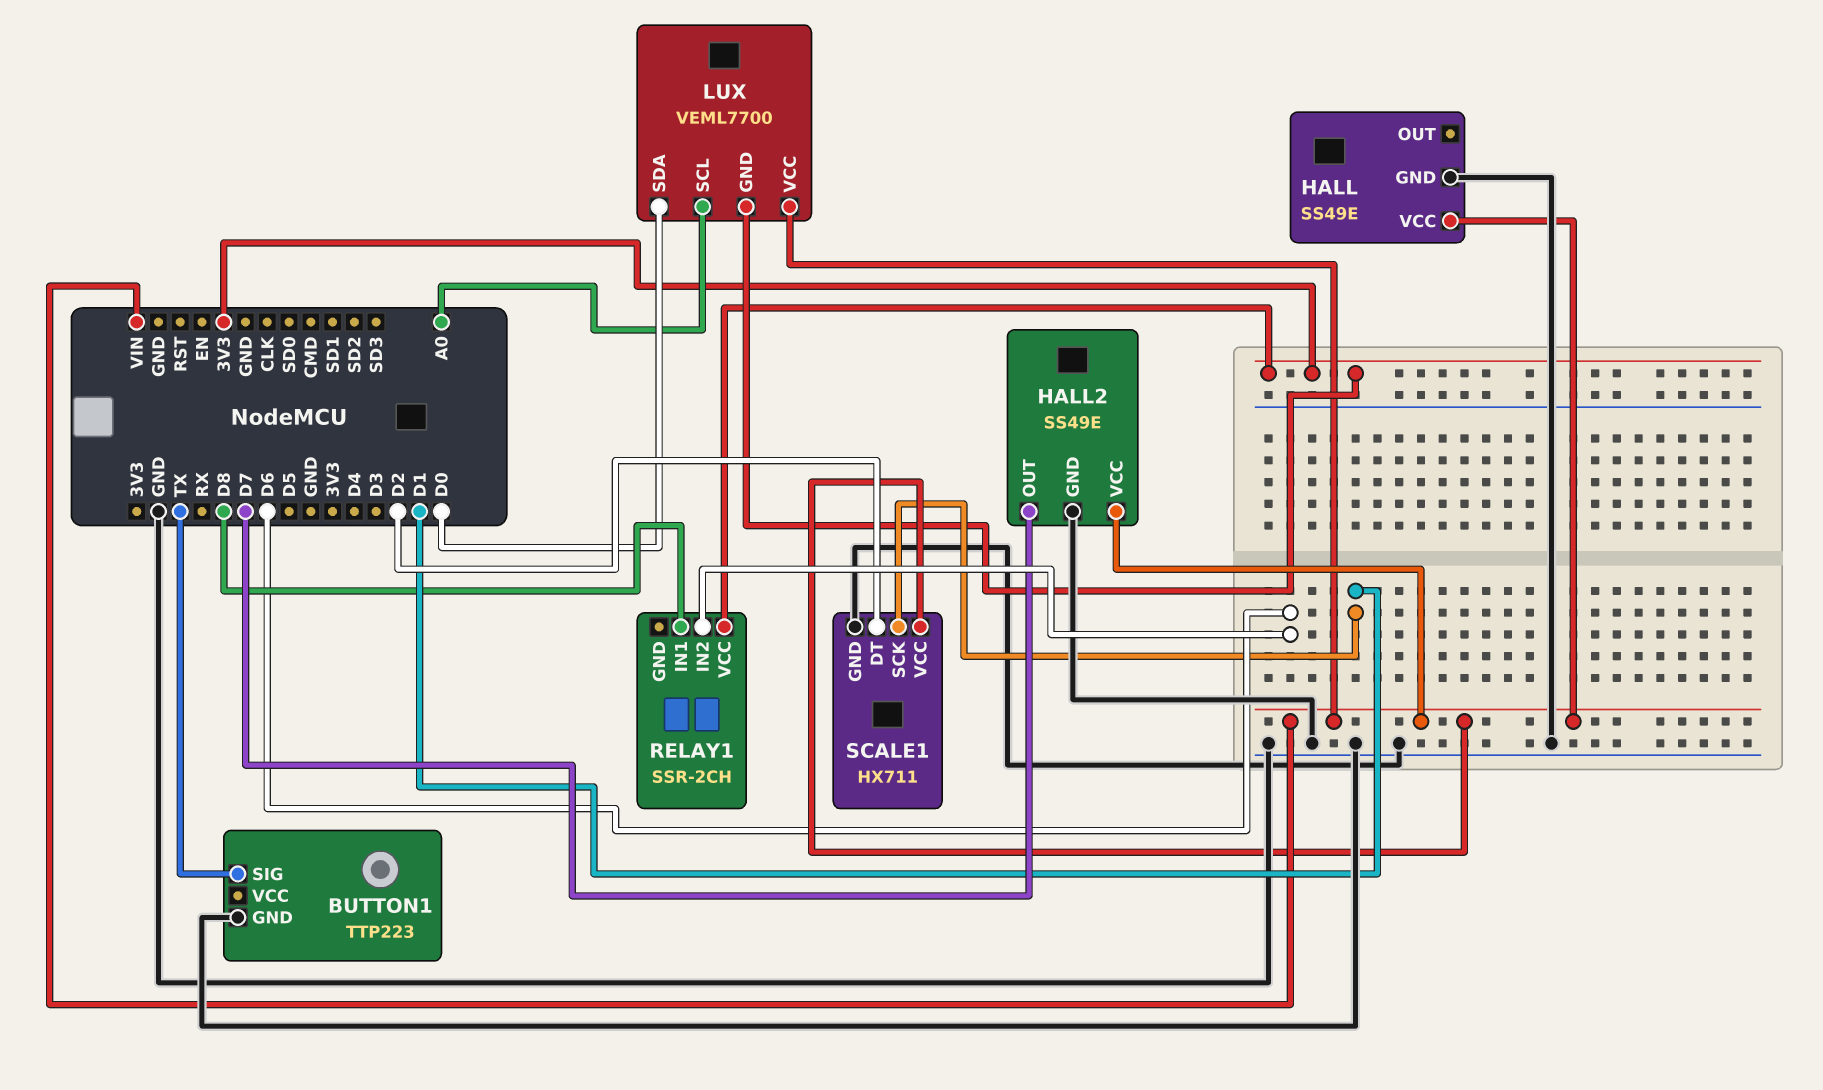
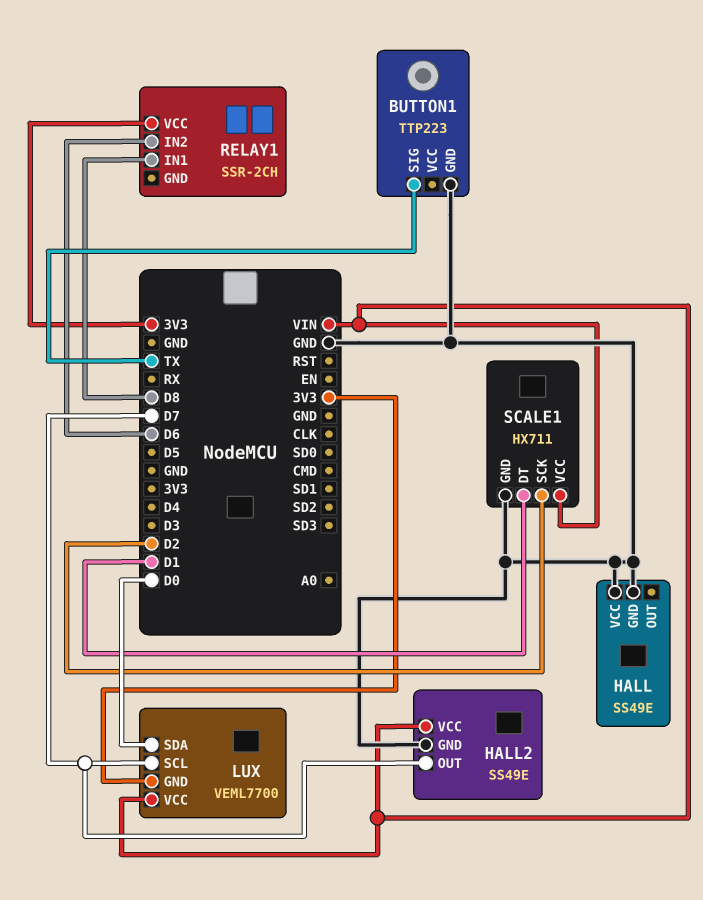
HALL pin VCC: VIN -> GND
LUX pin SCL: A0 -> D7
SCALE1 pin DT: D2 -> D1
SCALE1 pin SCK: D1 -> D2

